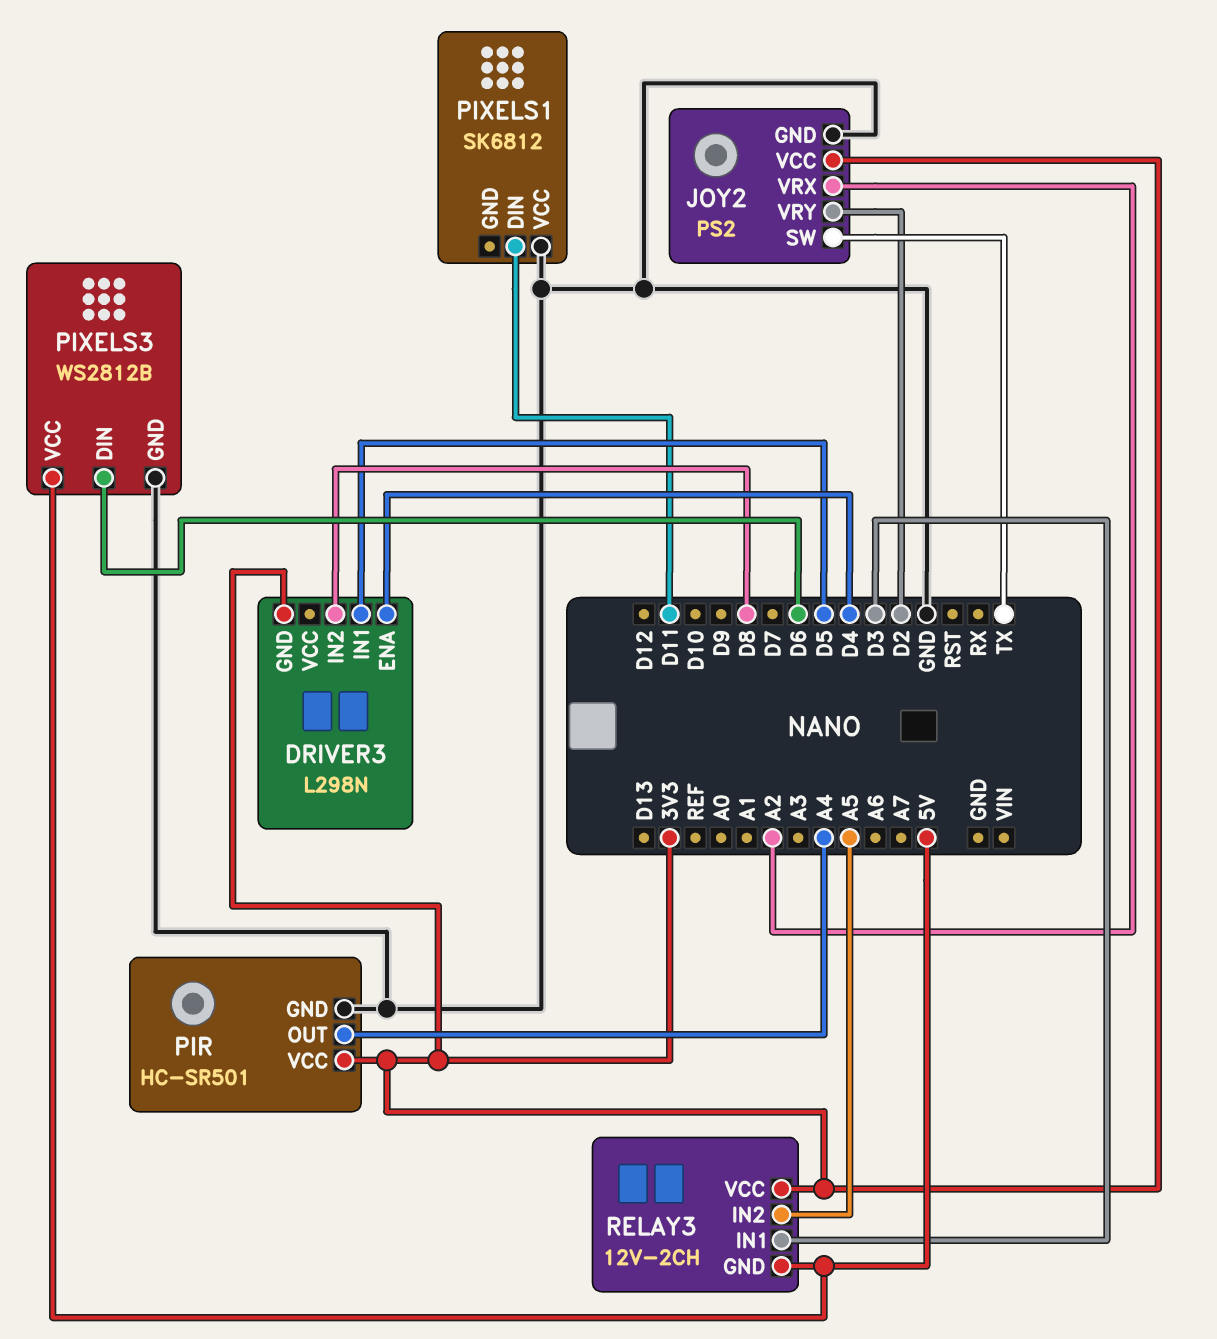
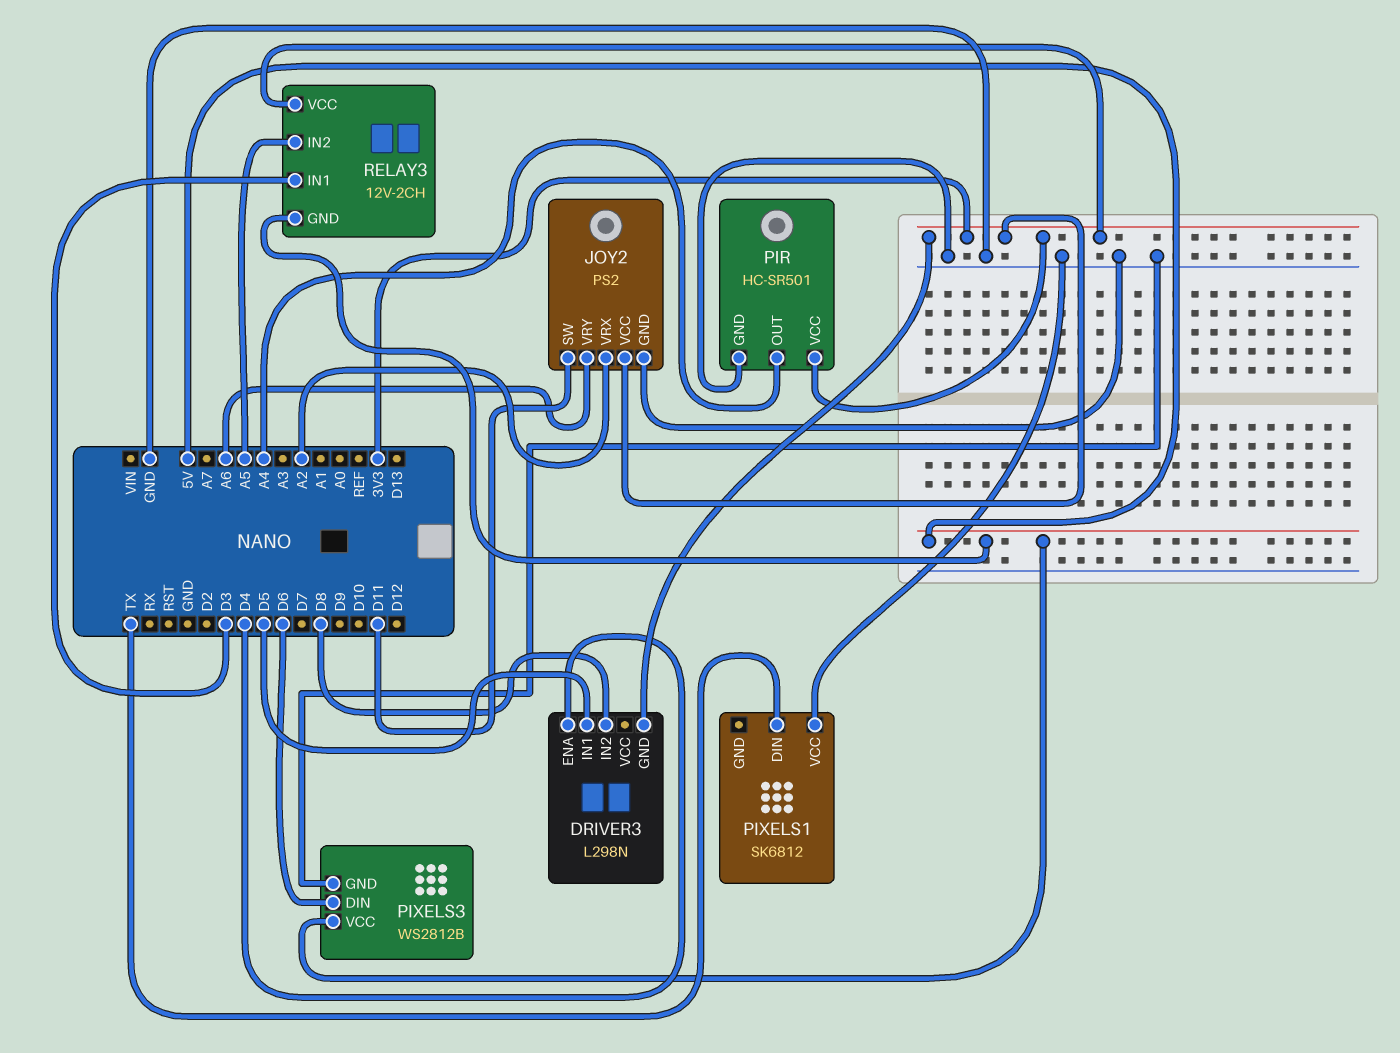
JOY2 pin SW: TX -> D11
JOY2 pin VRY: D2 -> A6
PIXELS1 pin DIN: D11 -> TX

